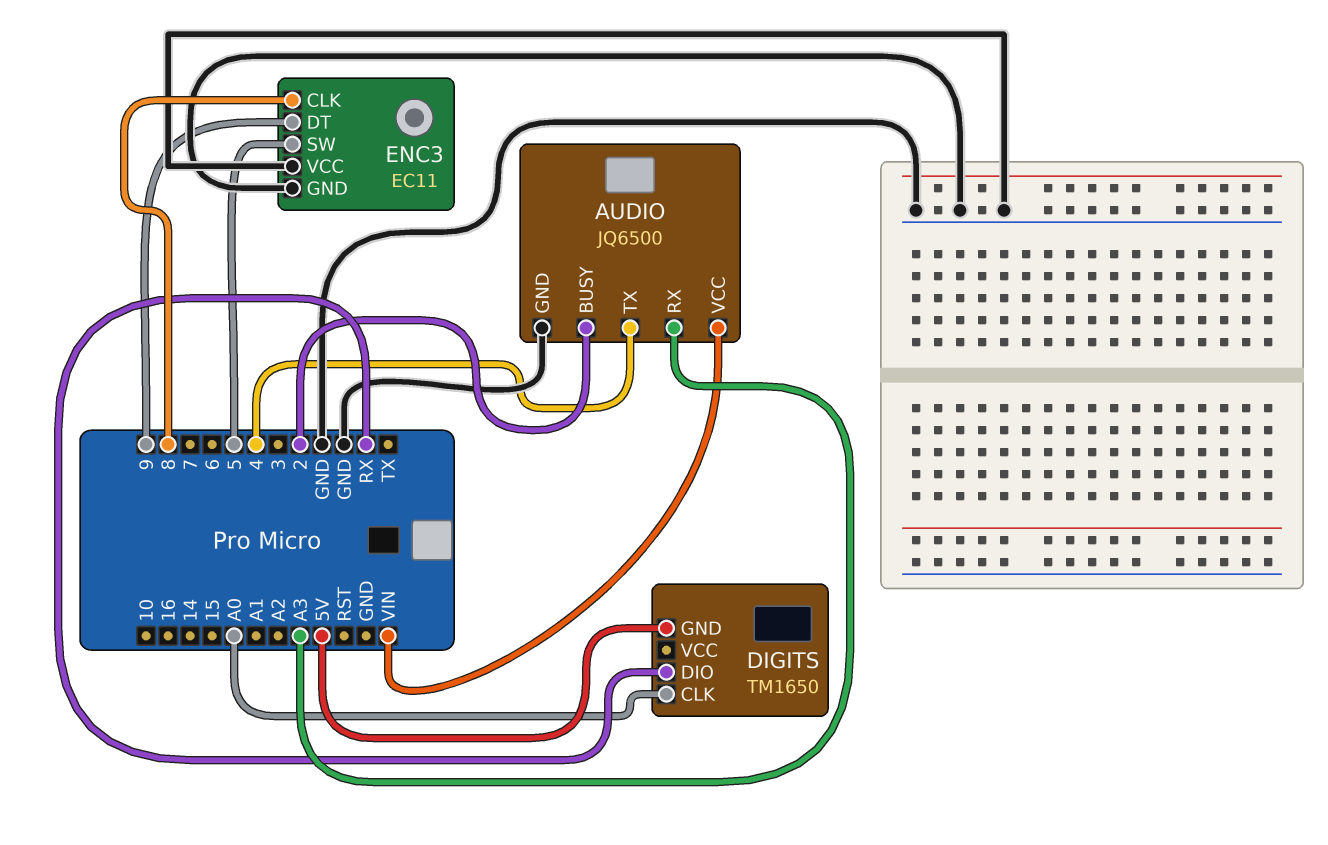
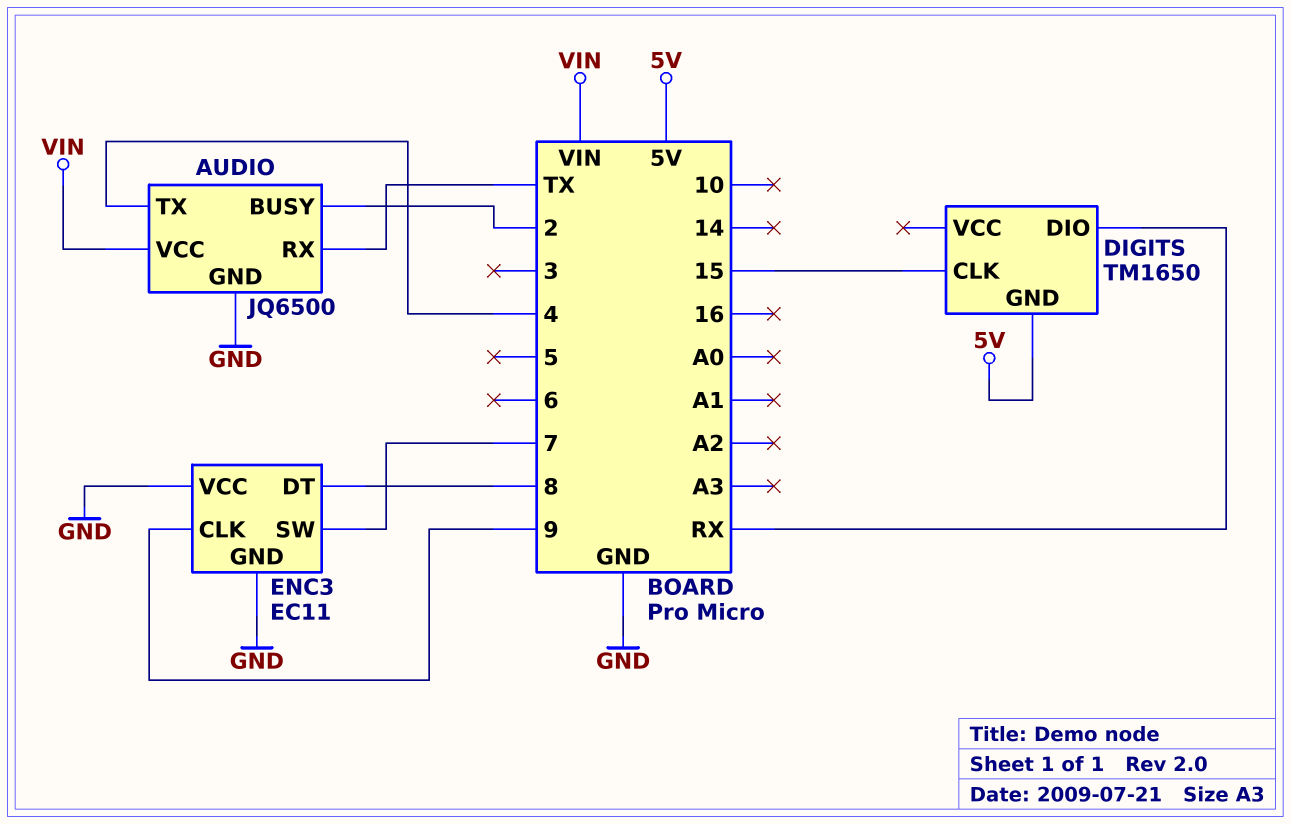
AUDIO pin RX: A3 -> TX
DIGITS pin CLK: A0 -> 15
ENC3 pin CLK: 8 -> 9
ENC3 pin DT: 9 -> 8
ENC3 pin SW: 5 -> 7

